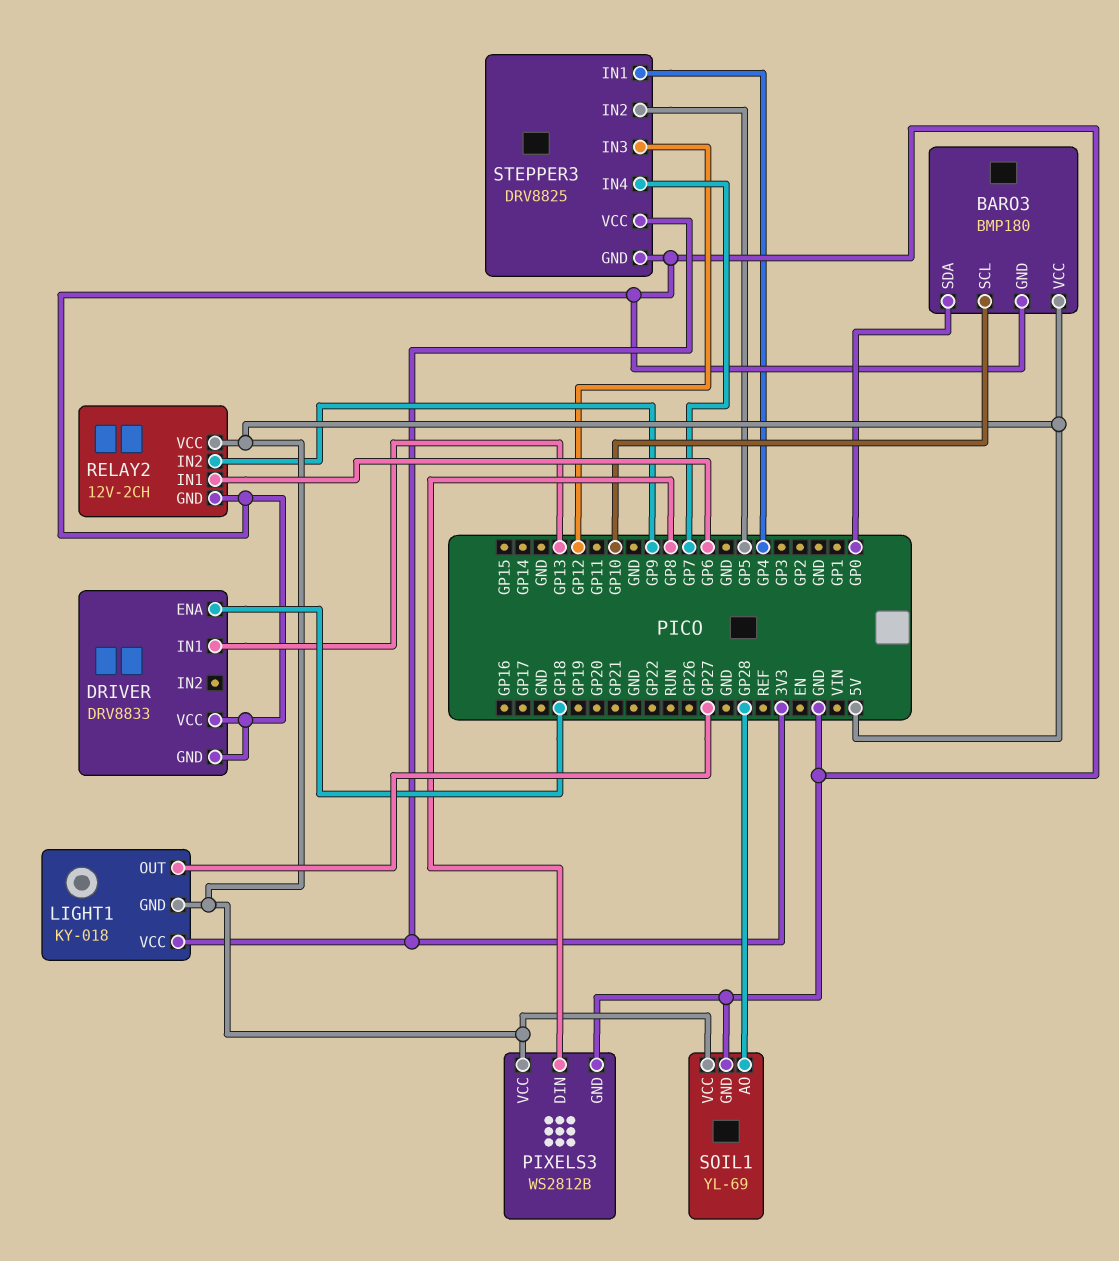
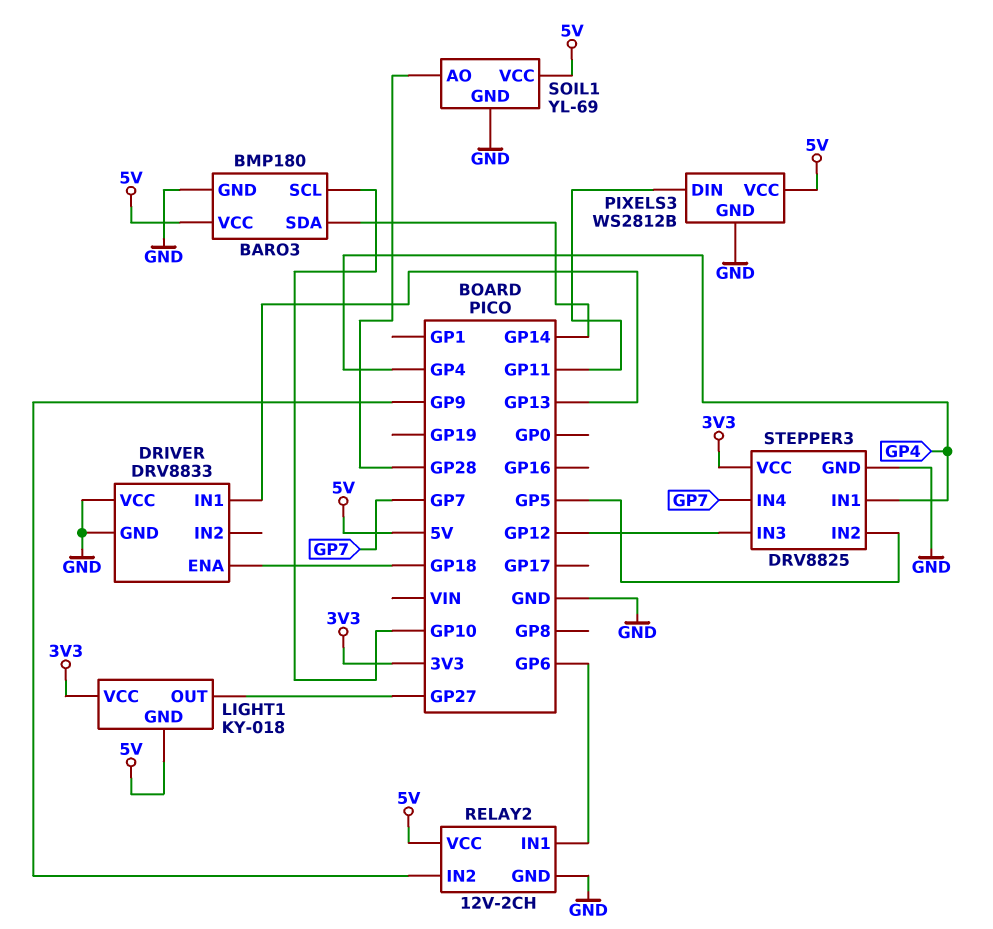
BARO3 pin SDA: GP0 -> GP14
PIXELS3 pin DIN: GP8 -> GP11

